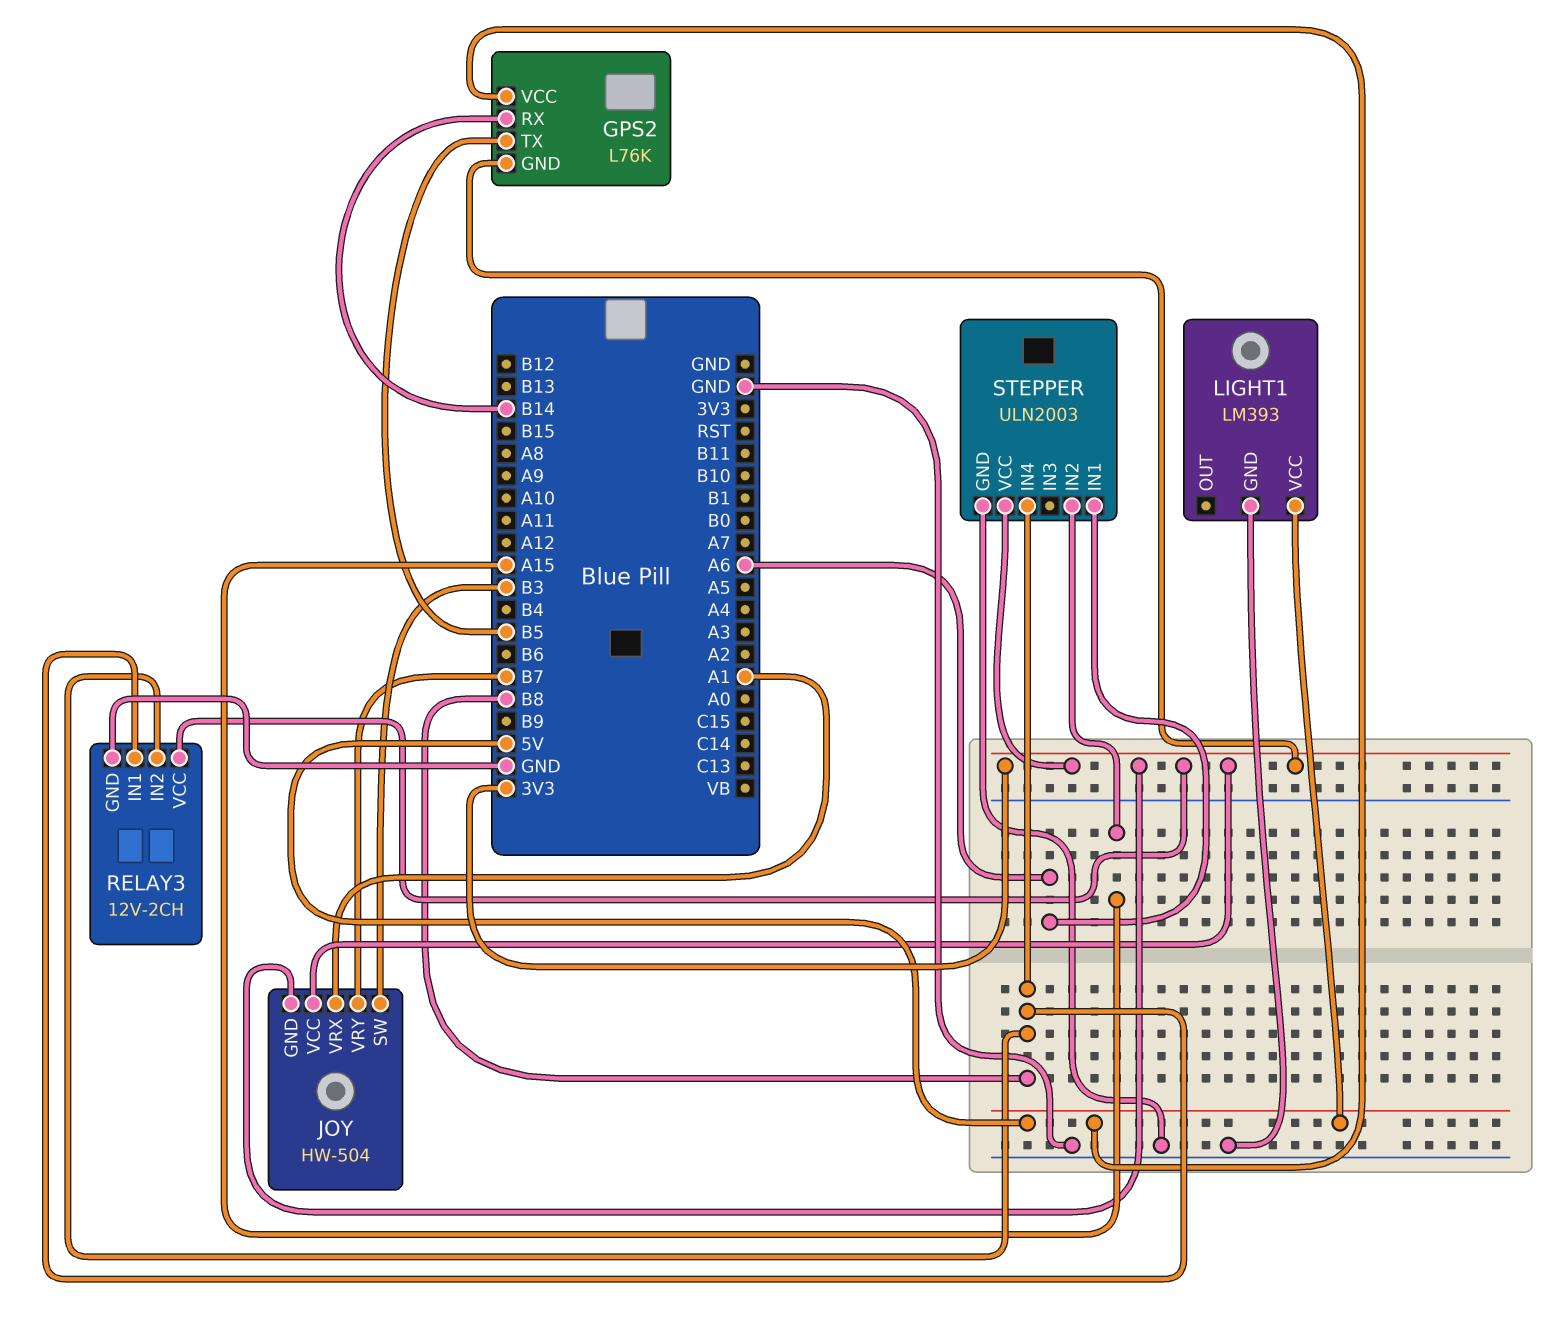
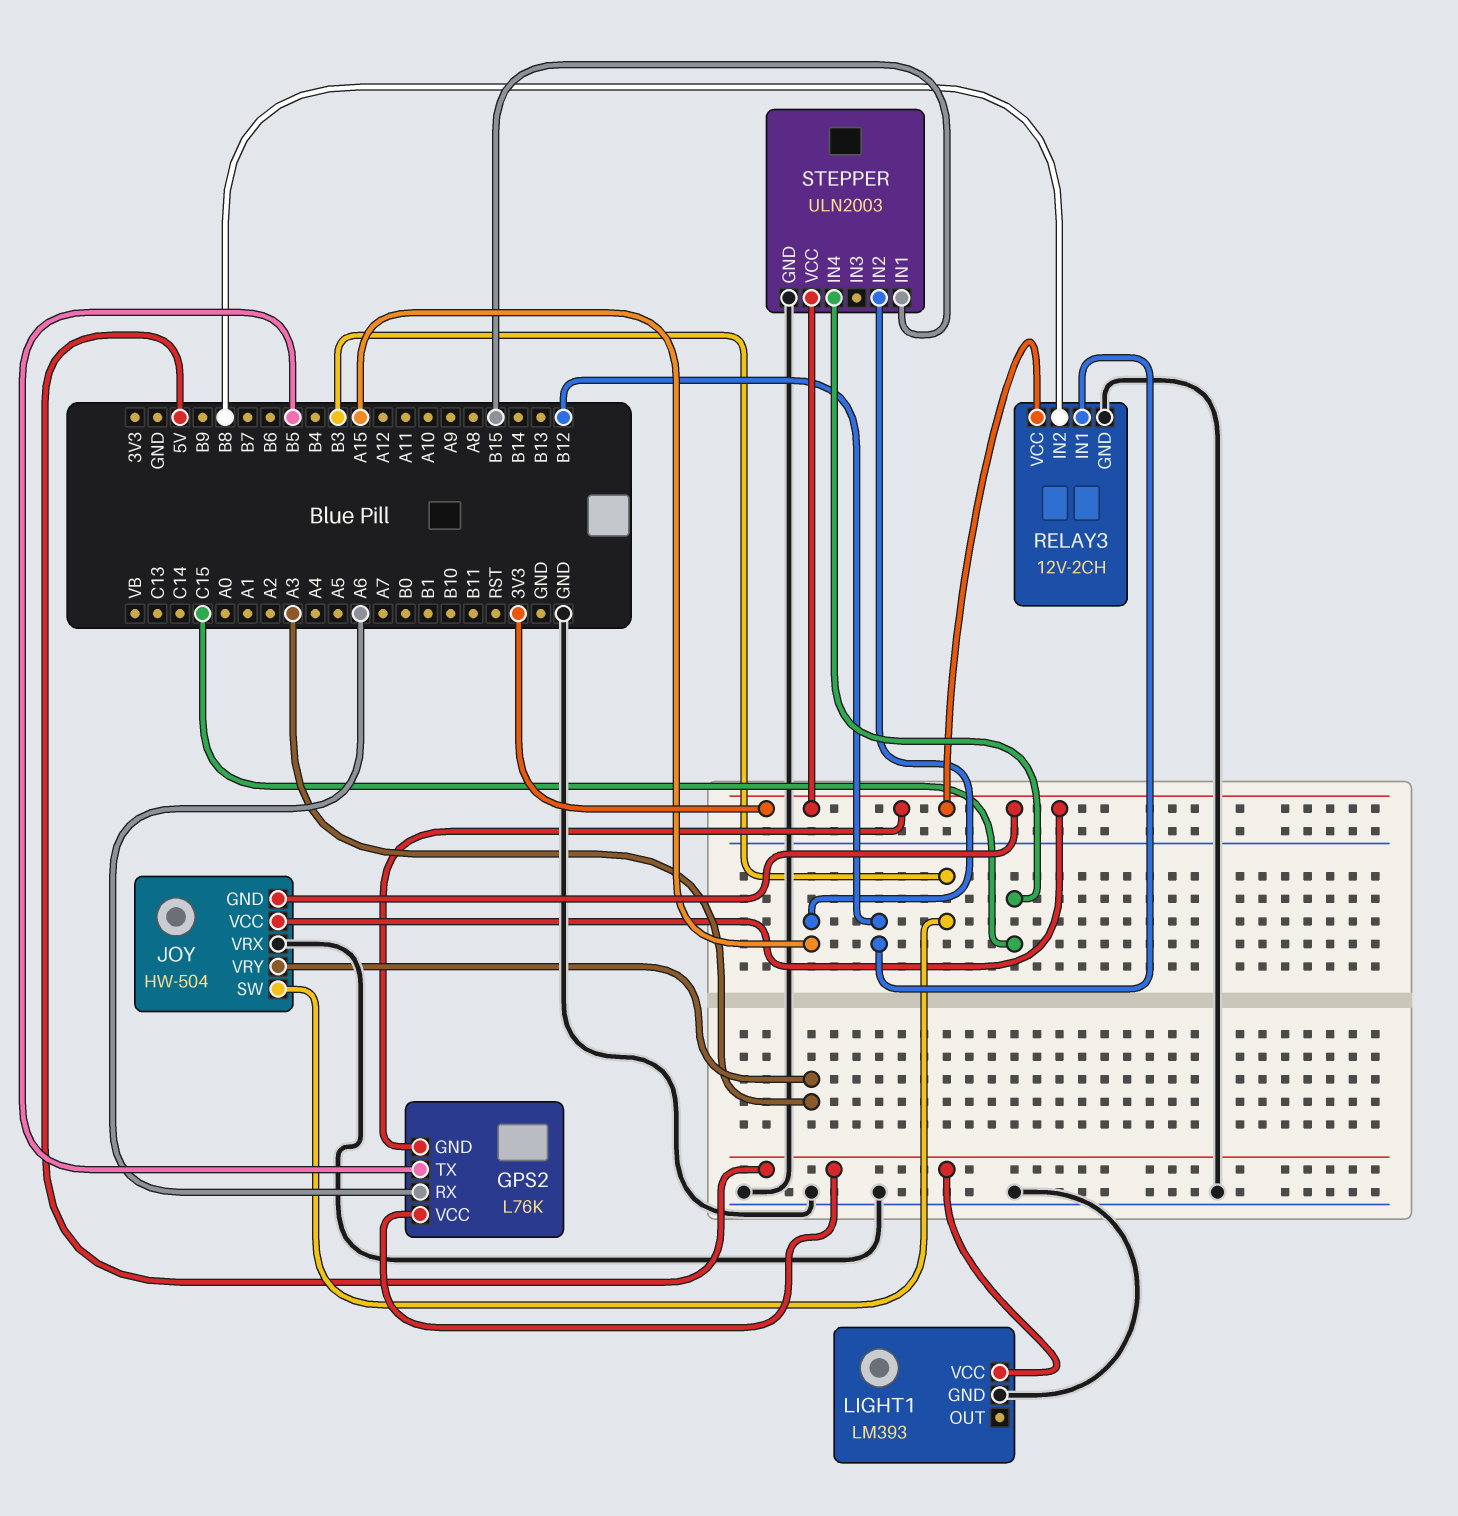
GPS2 pin RX: B14 -> A6
JOY pin VRX: A1 -> GND
JOY pin VRY: B7 -> A3
RELAY3 pin IN1: B8 -> B12
STEPPER pin IN1: A6 -> B15
STEPPER pin IN4: B8 -> C15

